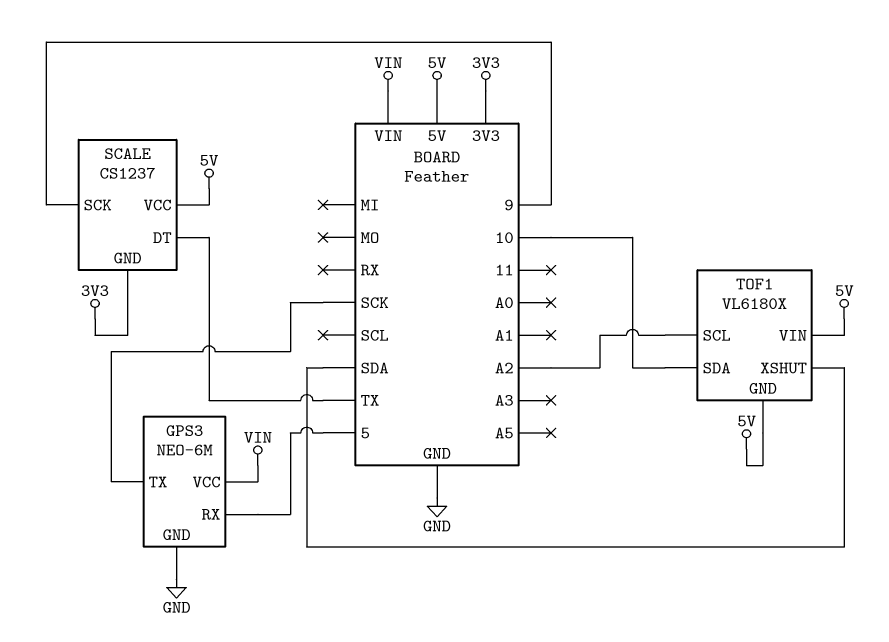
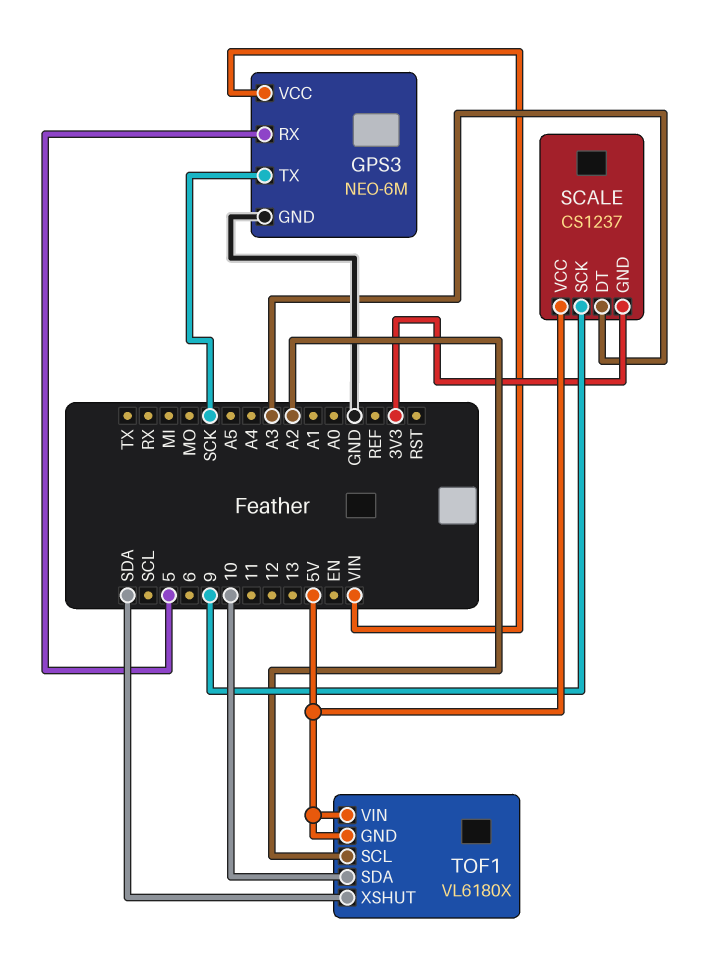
SCALE pin DT: TX -> A3

